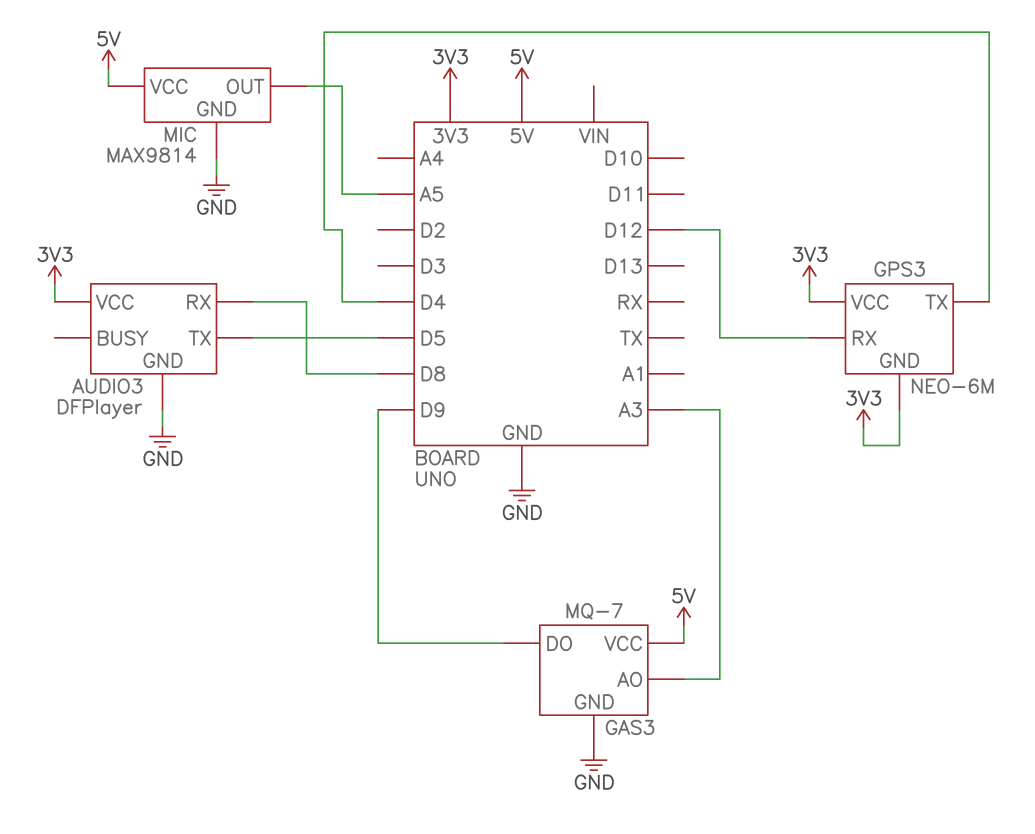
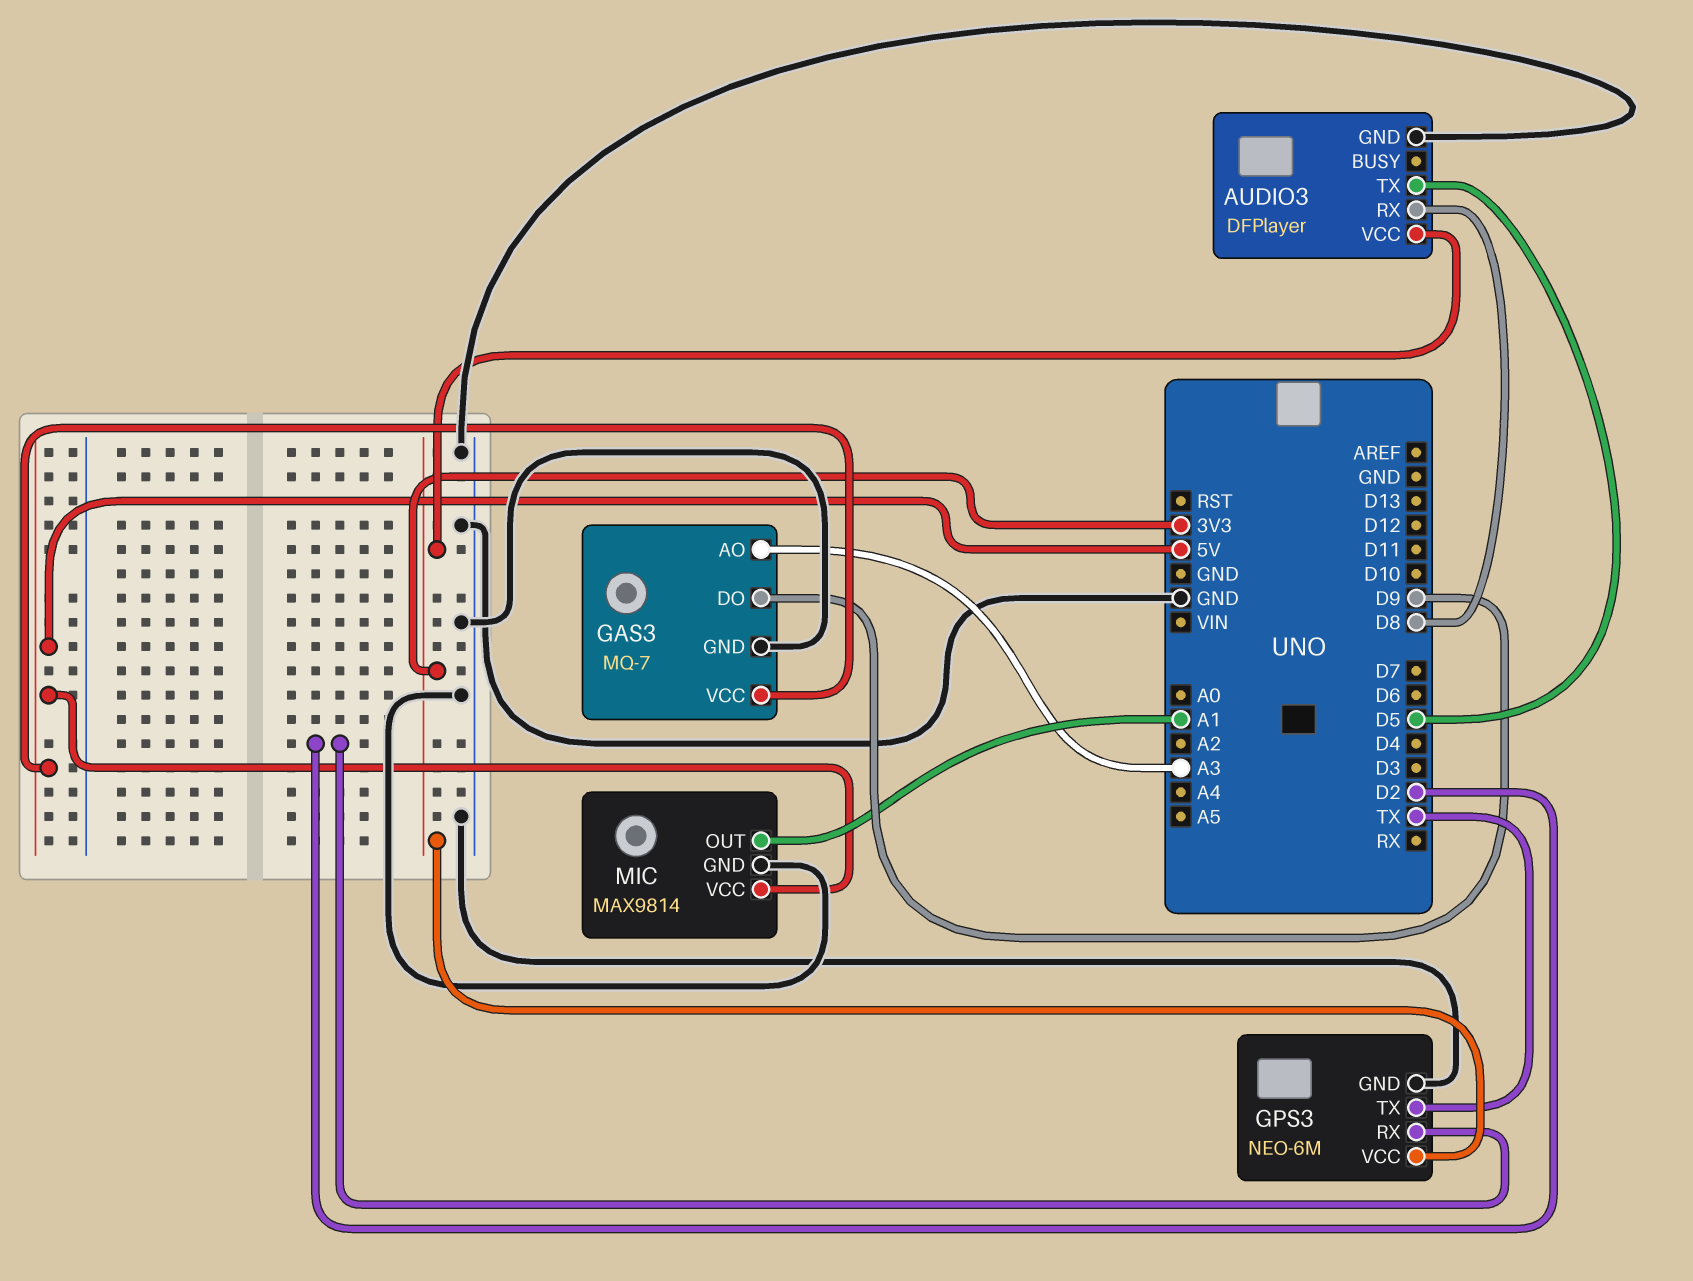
GPS3 pin GND: 3V3 -> GND
GPS3 pin RX: D12 -> D2
GPS3 pin TX: D4 -> TX
MIC pin OUT: A5 -> A1

